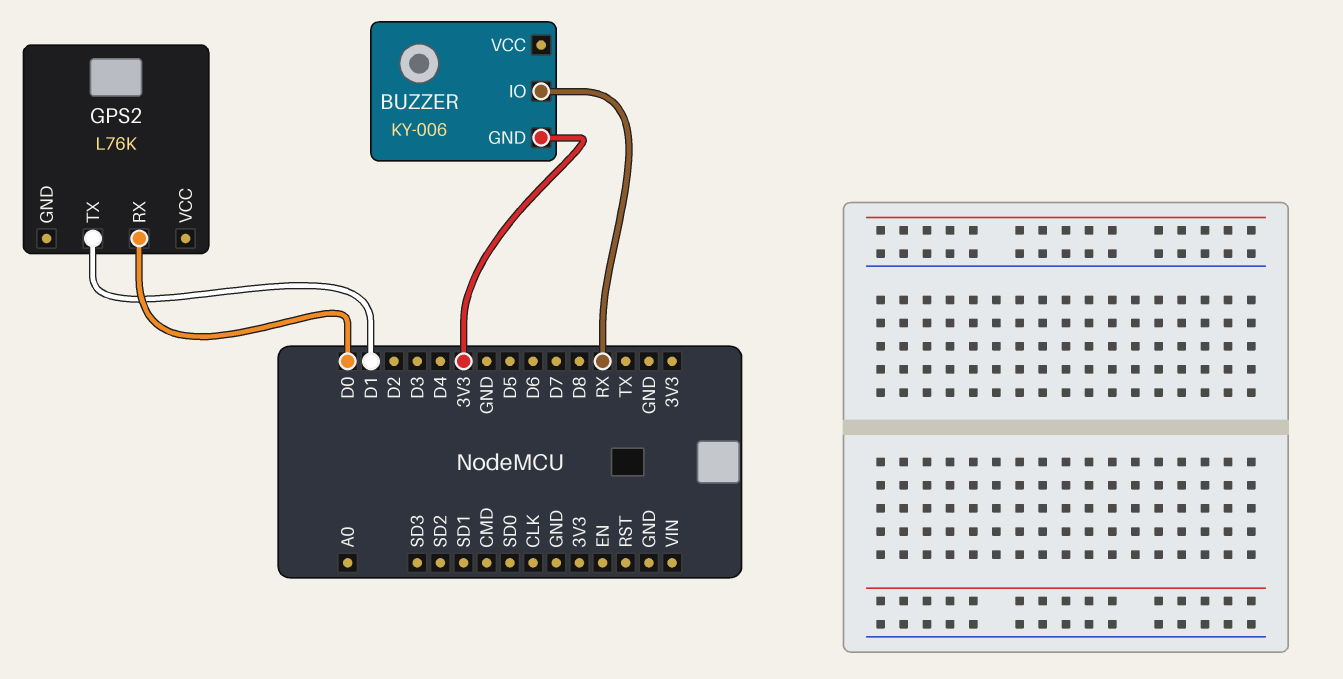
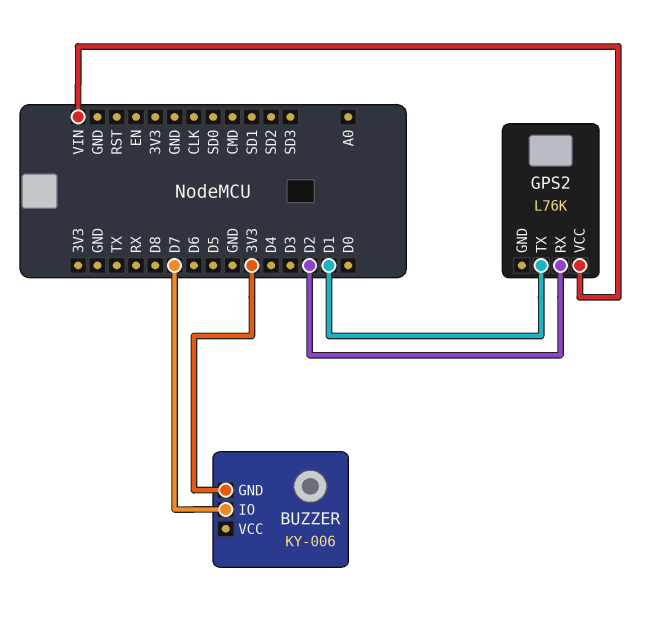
BUZZER pin IO: RX -> D7
GPS2 pin RX: D0 -> D2
GPS2 pin VCC: none -> VIN

